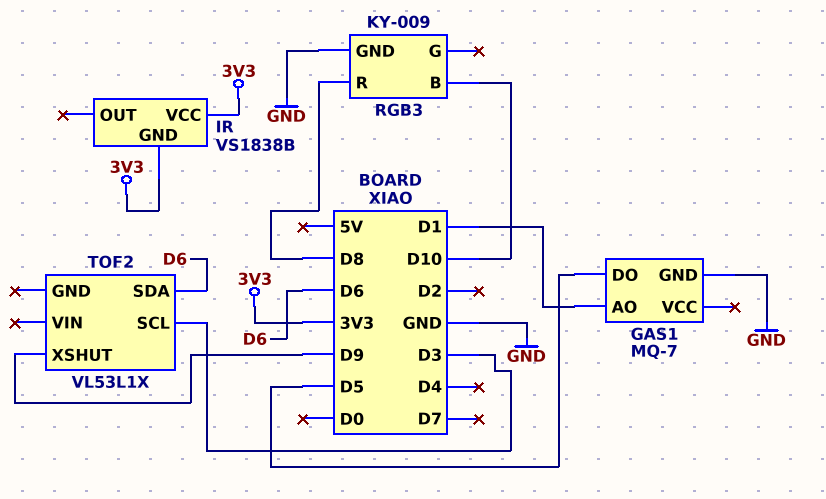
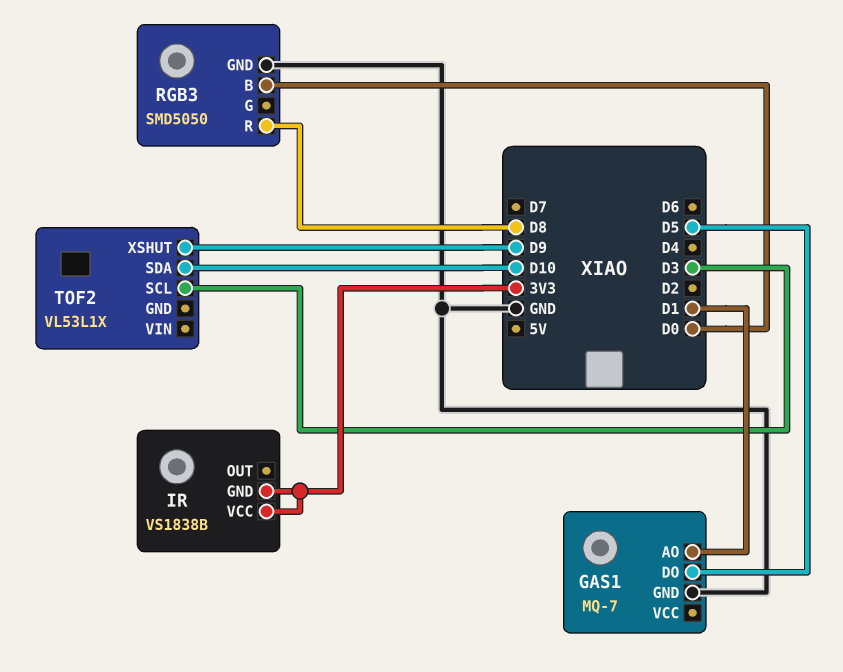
RGB3: KY-009 -> SMD5050
RGB3 pin B: D10 -> D0
TOF2 pin SDA: D6 -> D10

